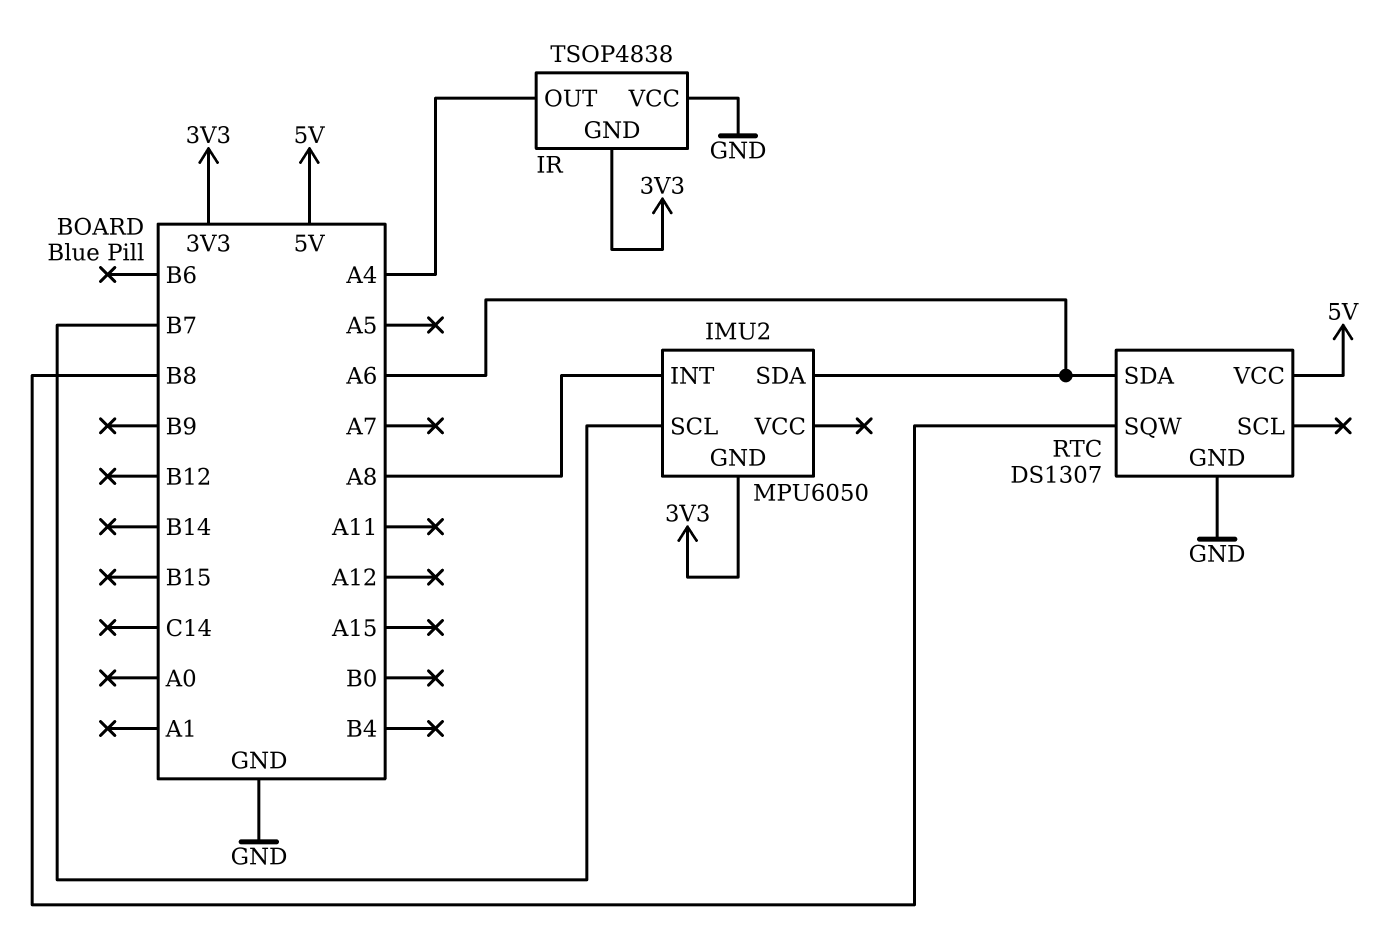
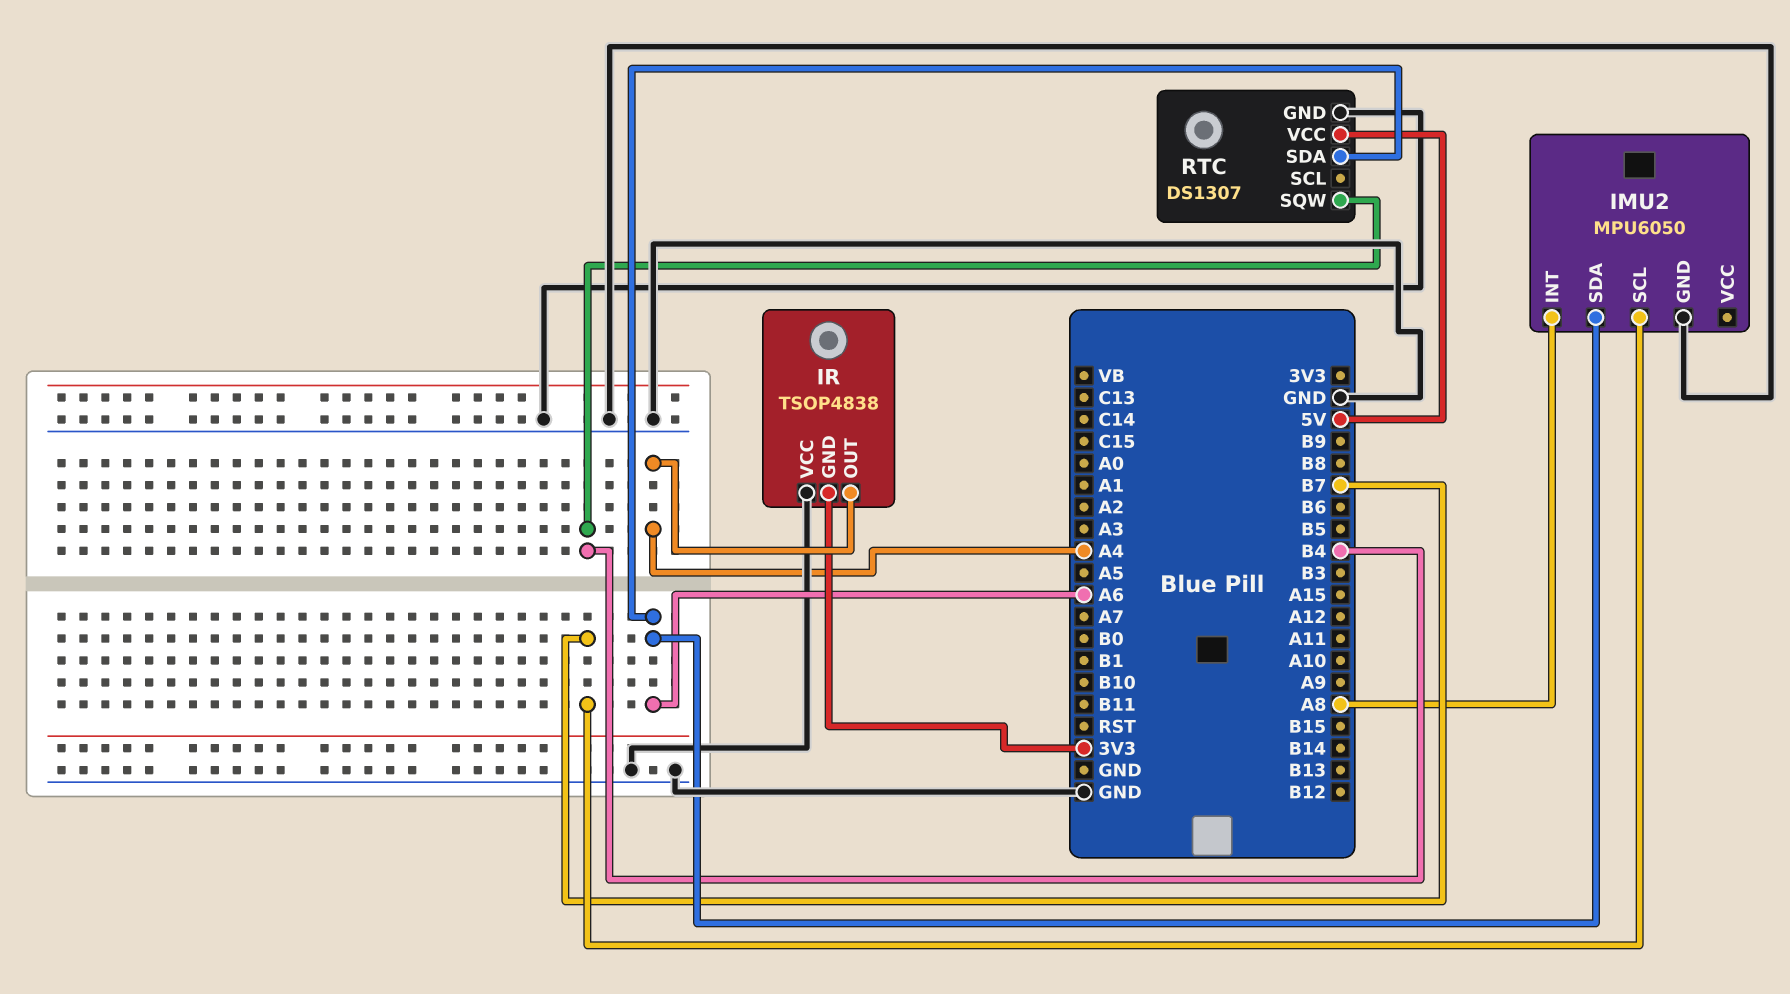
IMU2 pin GND: 3V3 -> GND
RTC pin SQW: B8 -> B4

